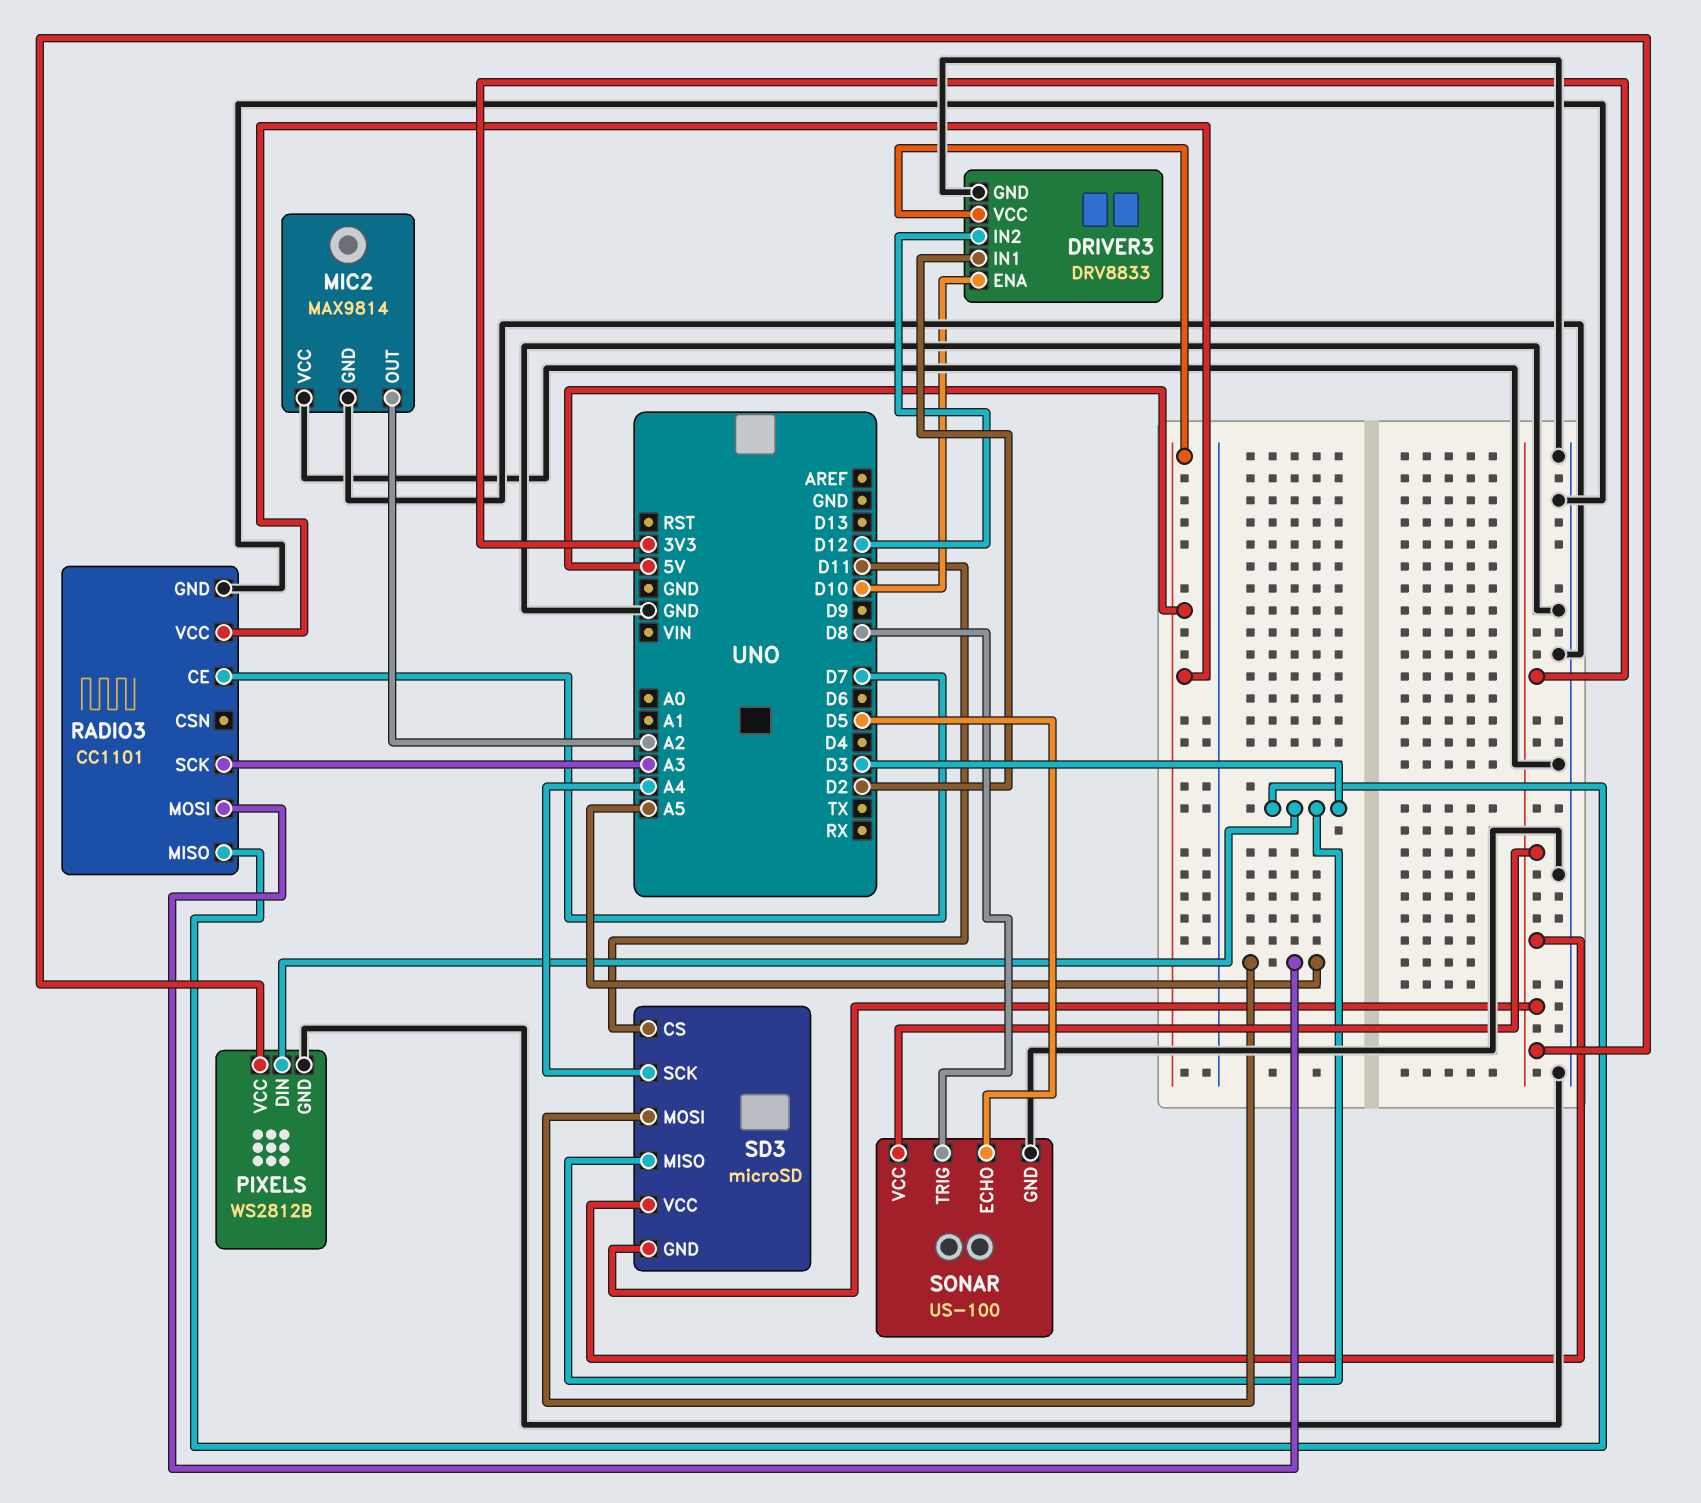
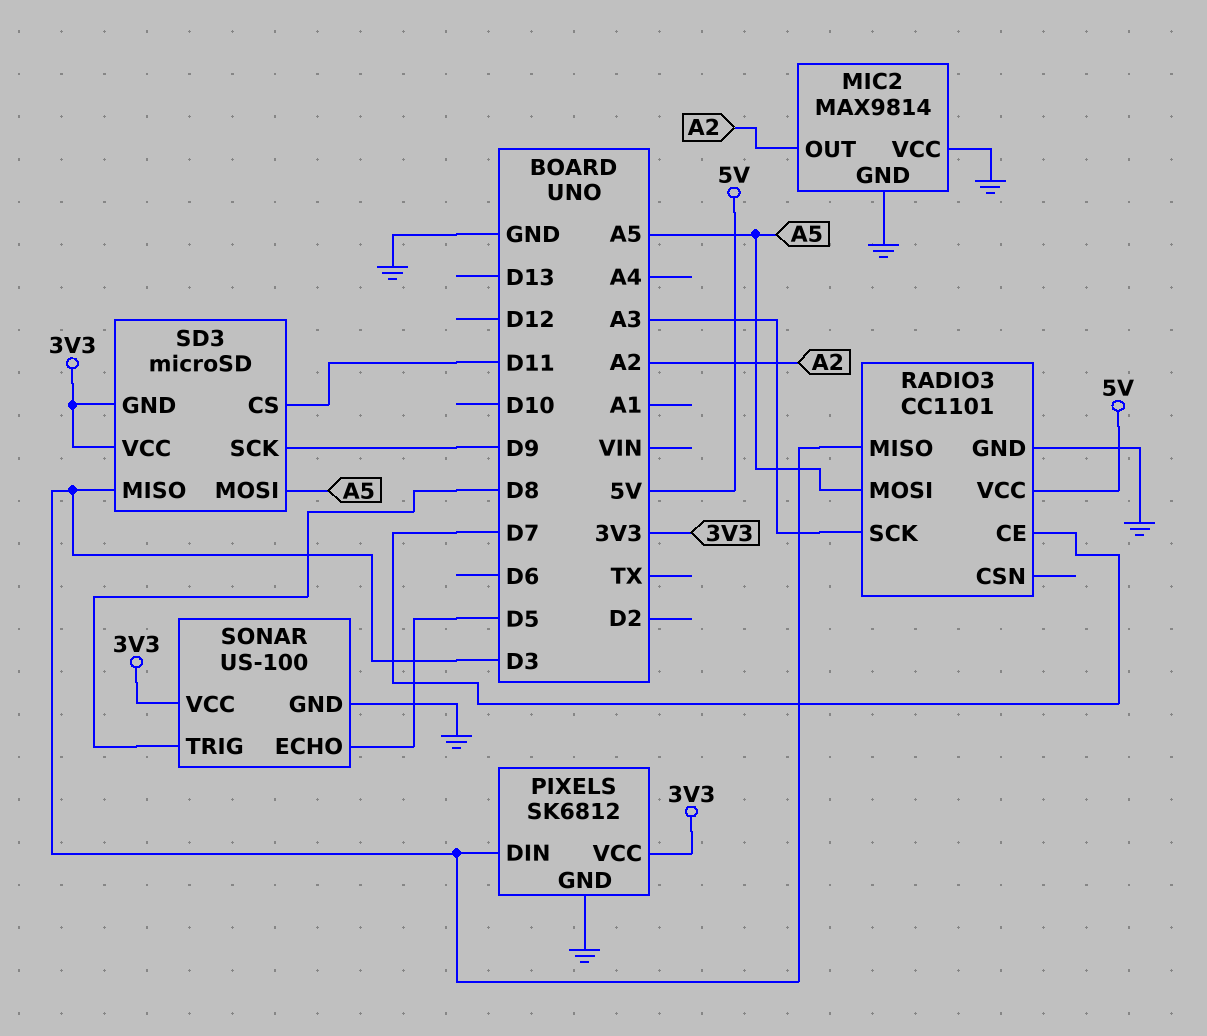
DRIVER3: DRV8833 -> none
DRIVER3 pin ENA: D10 -> none
DRIVER3 pin GND: GND -> none
DRIVER3 pin IN1: D2 -> none
DRIVER3 pin IN2: D12 -> none
DRIVER3 pin VCC: 5V -> none
PIXELS: WS2812B -> SK6812
SD3 pin SCK: A4 -> D9

